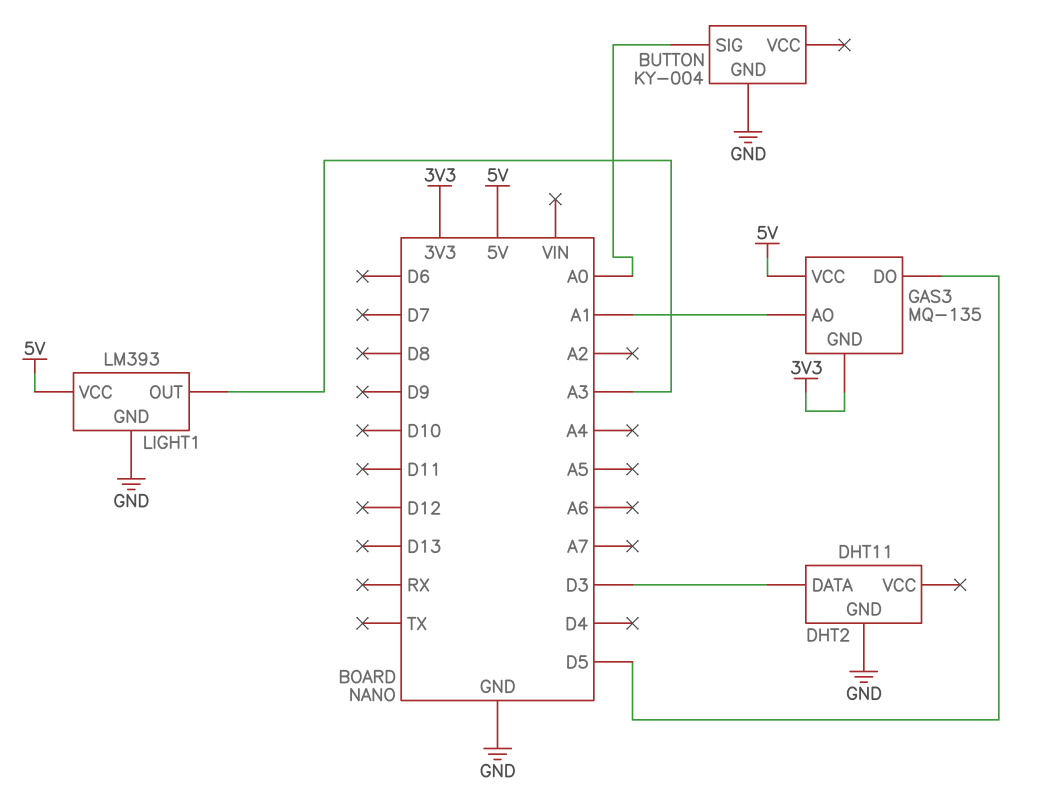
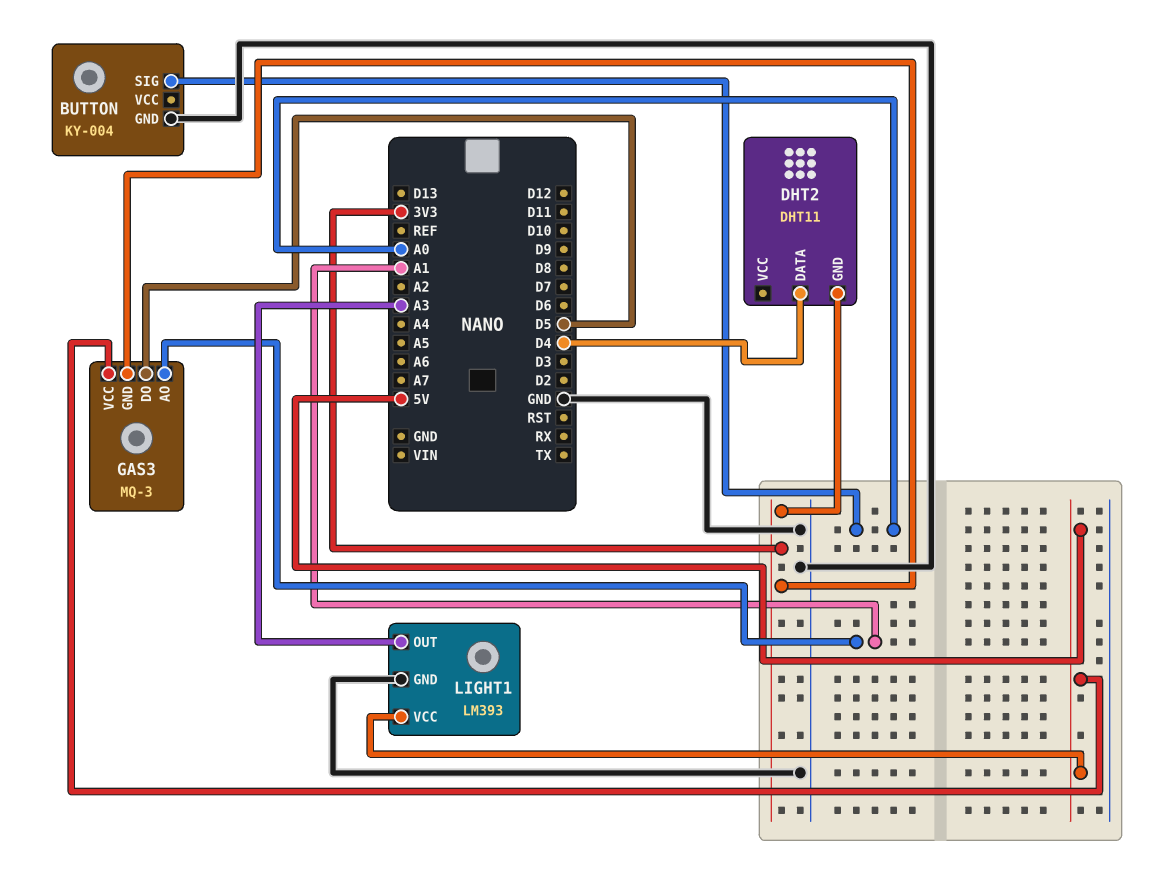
DHT2 pin DATA: D3 -> D4
DHT2 pin GND: GND -> 3V3
GAS3: MQ-135 -> MQ-3

